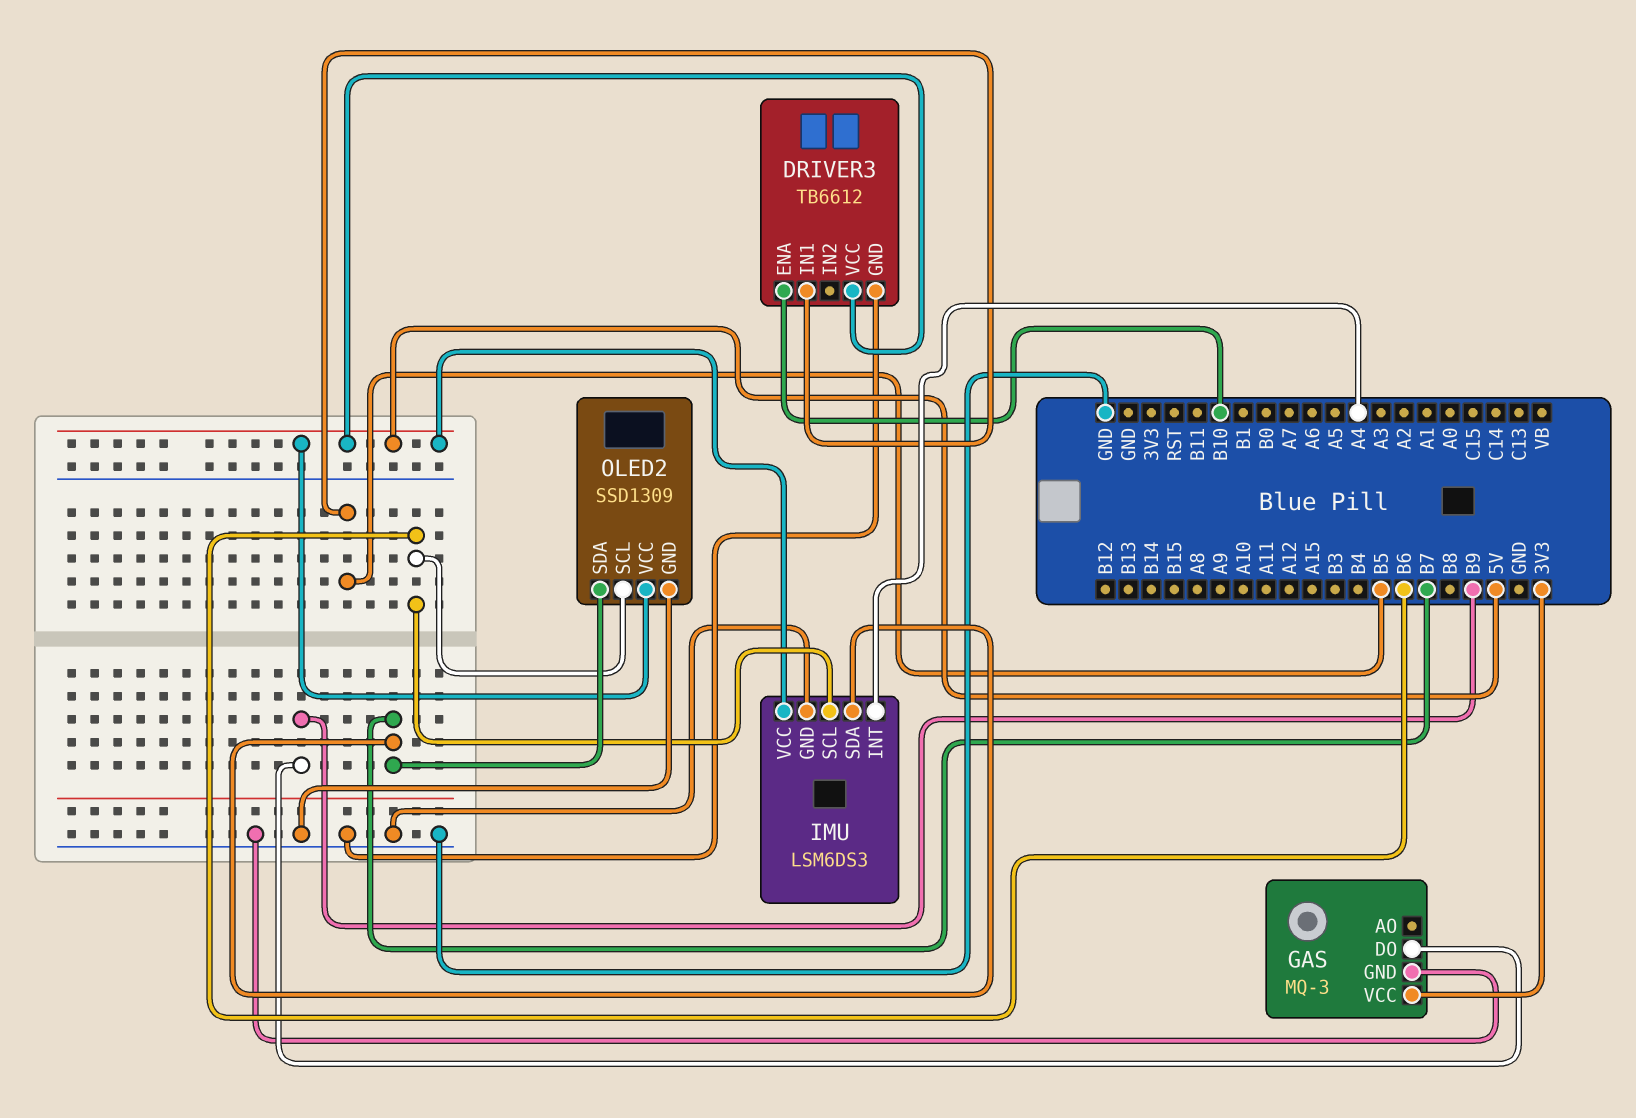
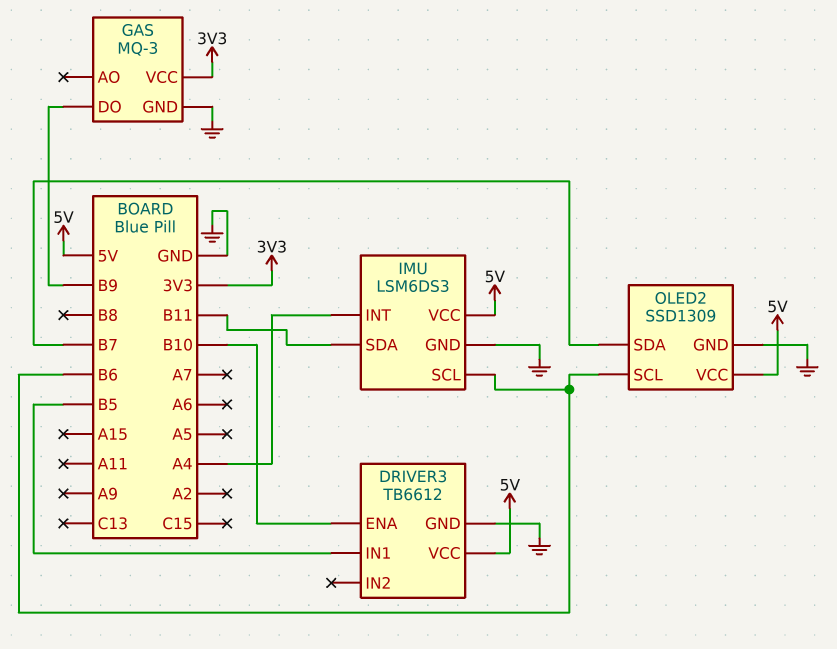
IMU pin SDA: B7 -> B11

